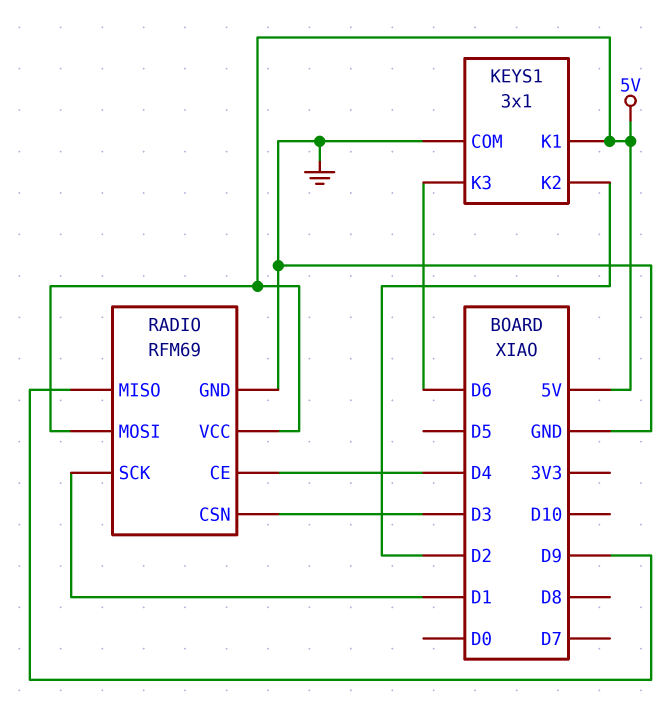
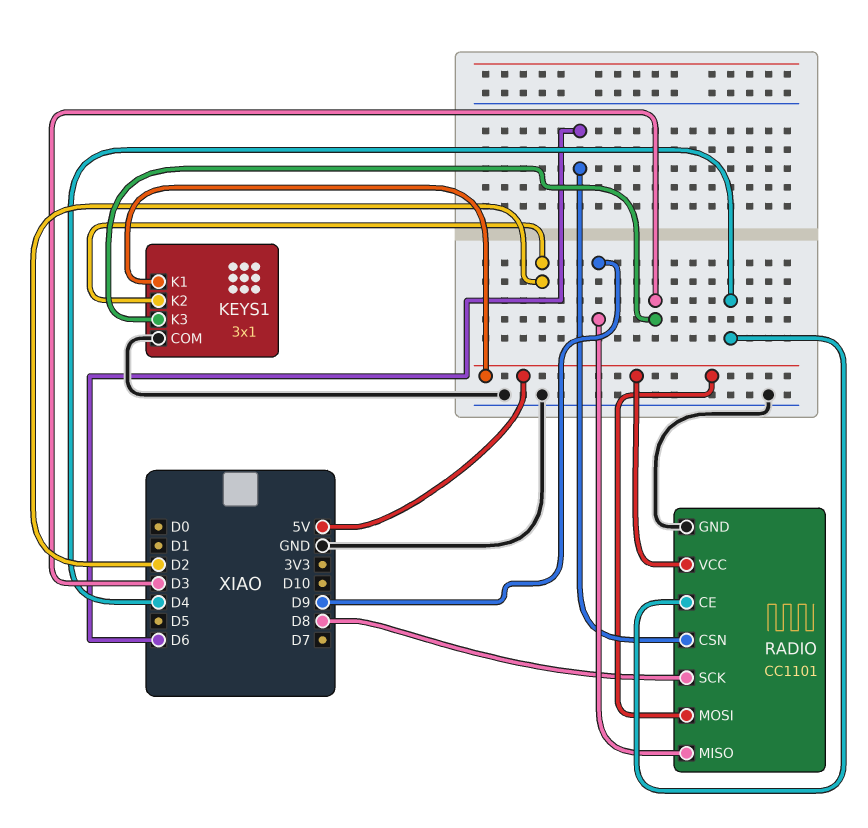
KEYS1 pin K3: D6 -> D3
RADIO: RFM69 -> CC1101
RADIO pin CSN: D3 -> D6
RADIO pin SCK: D1 -> D8

